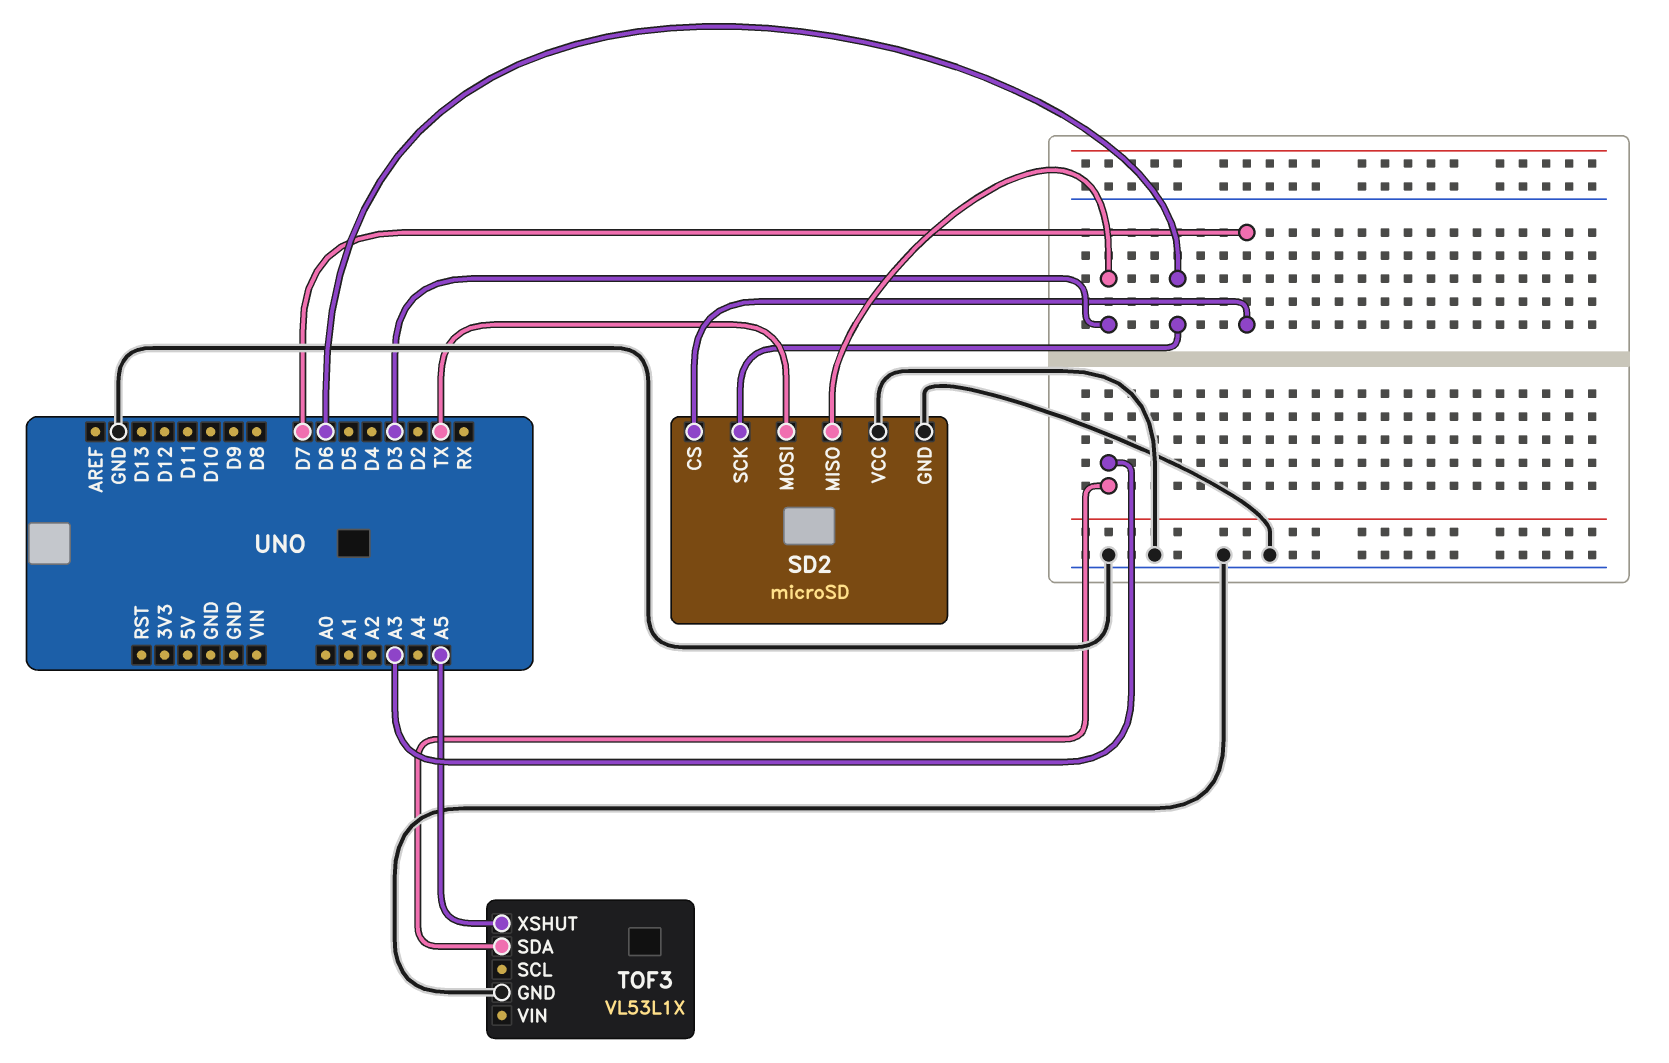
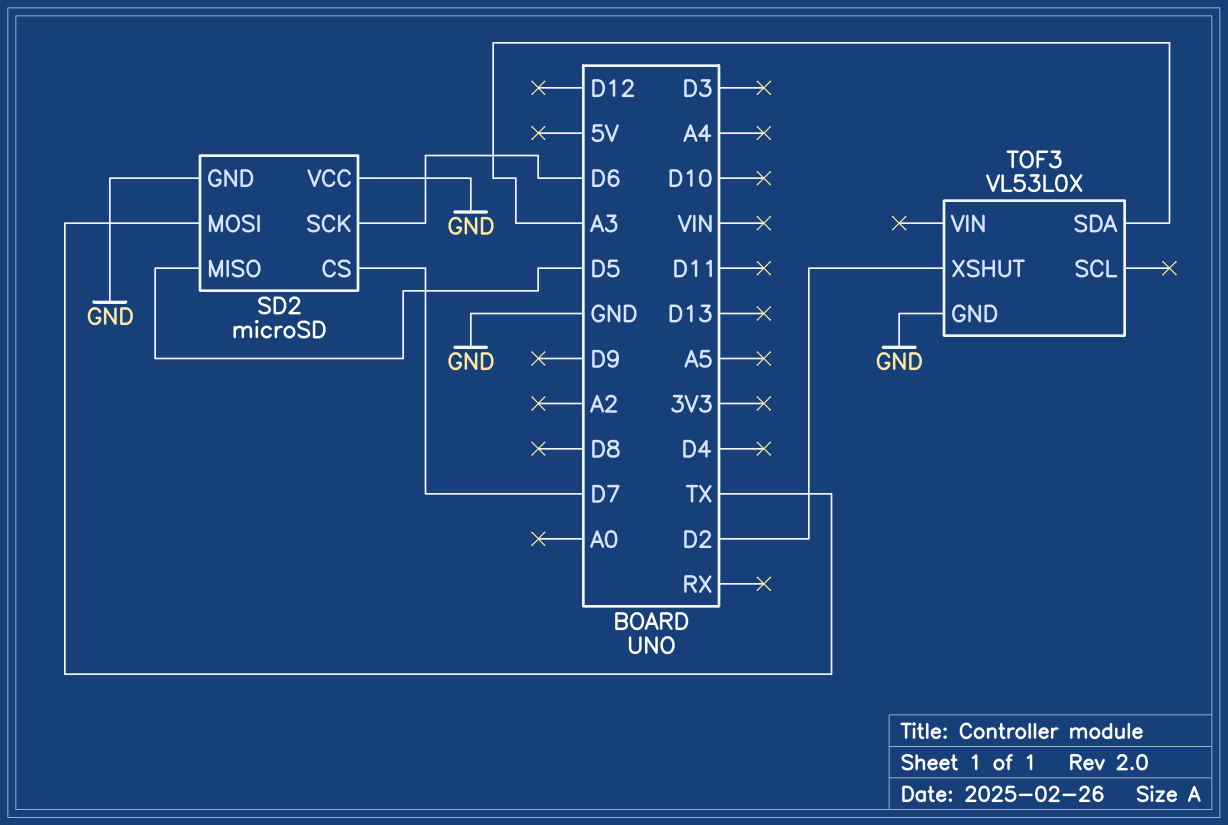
SD2 pin MISO: D3 -> D5
TOF3: VL53L1X -> VL53L0X
TOF3 pin XSHUT: A5 -> D2

